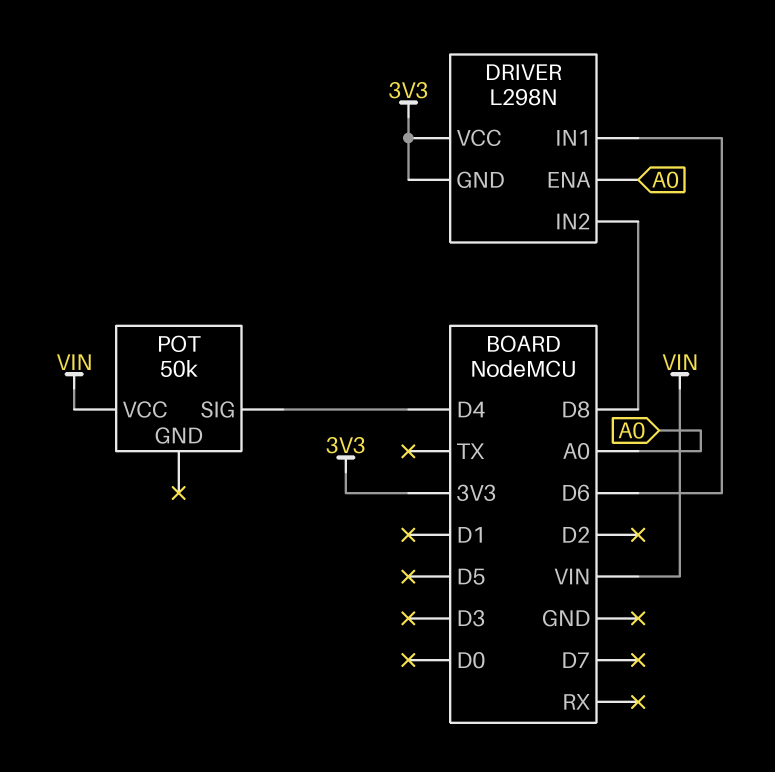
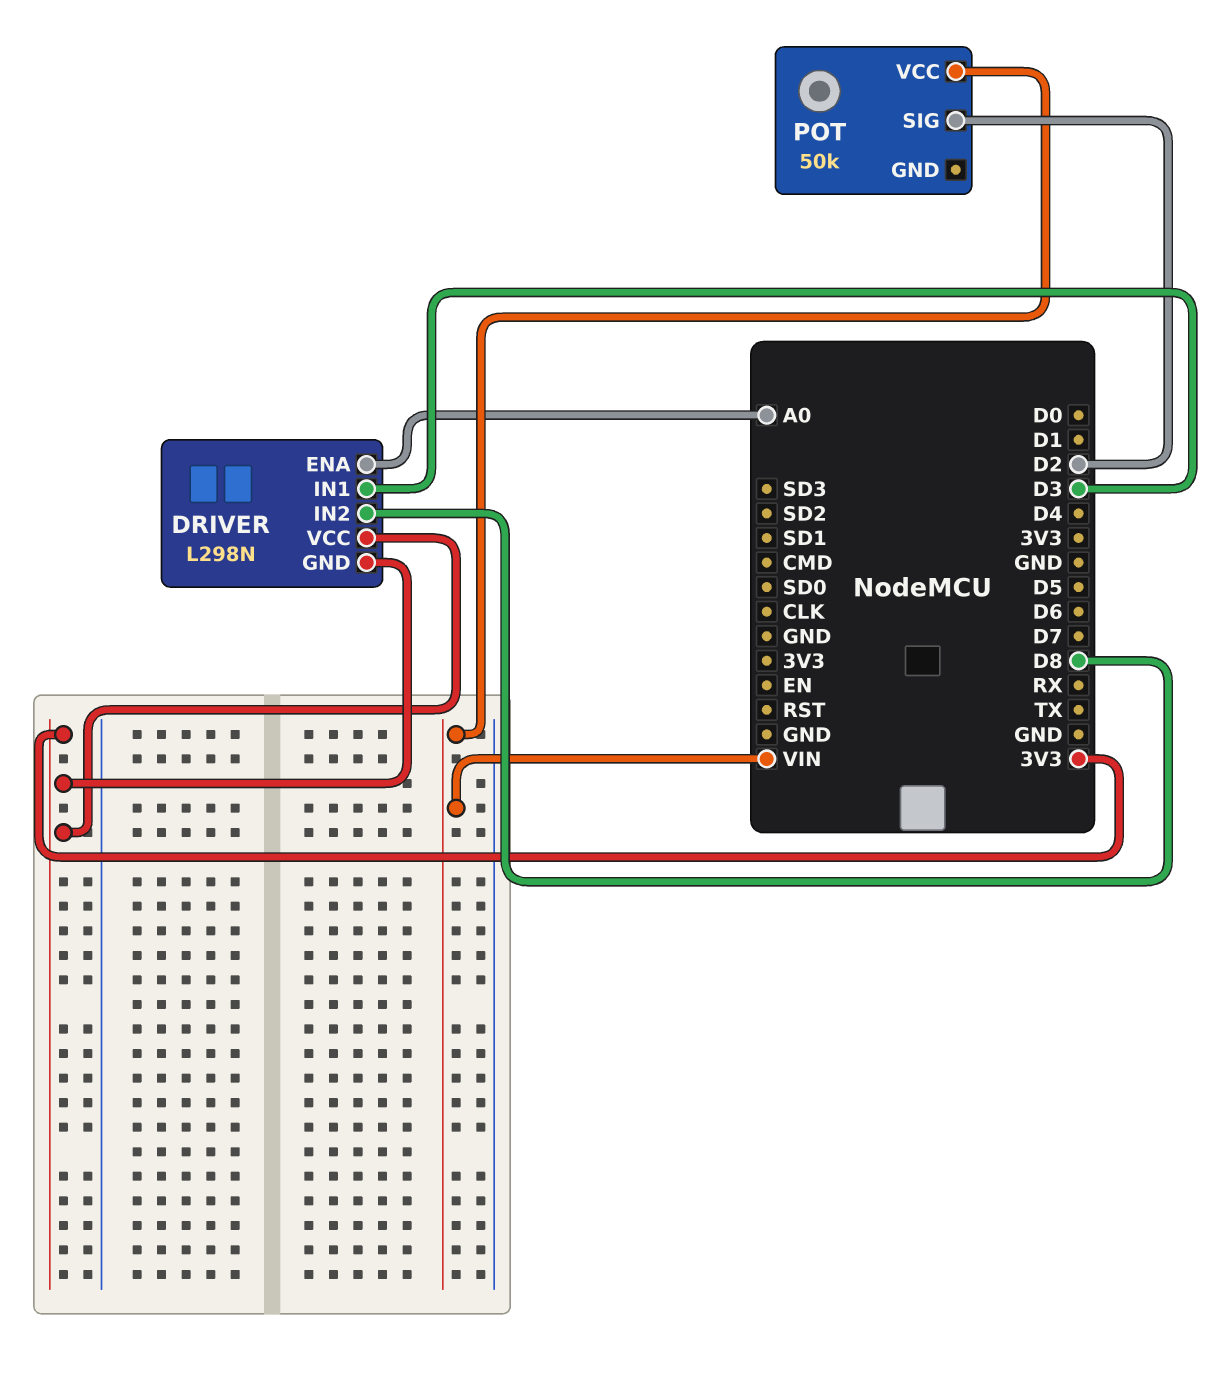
DRIVER pin IN1: D6 -> D3
POT pin SIG: D4 -> D2

